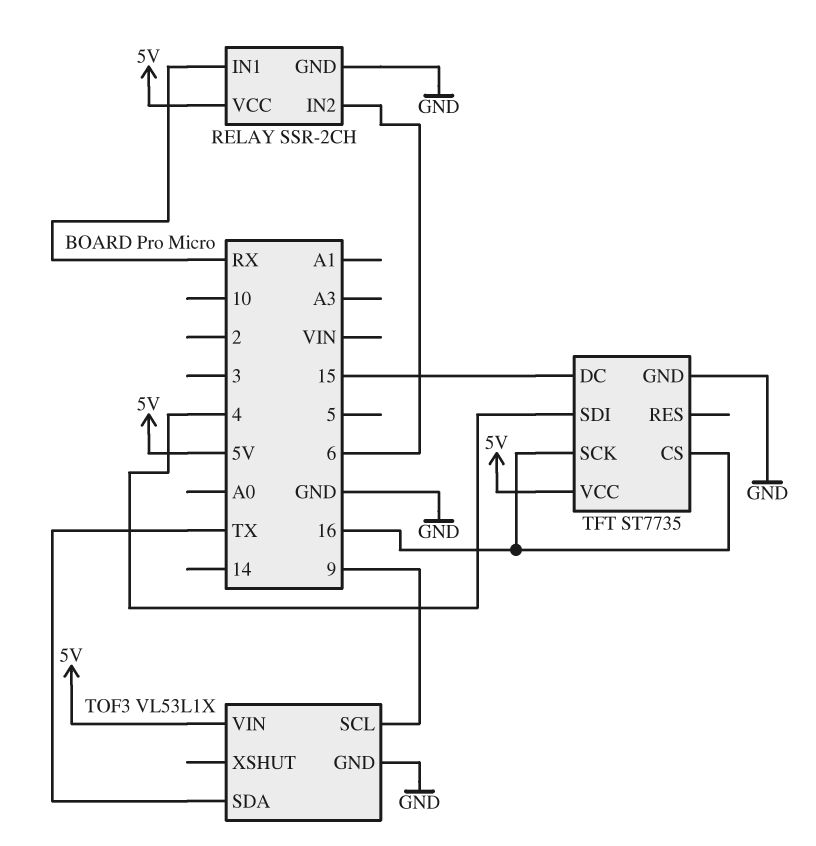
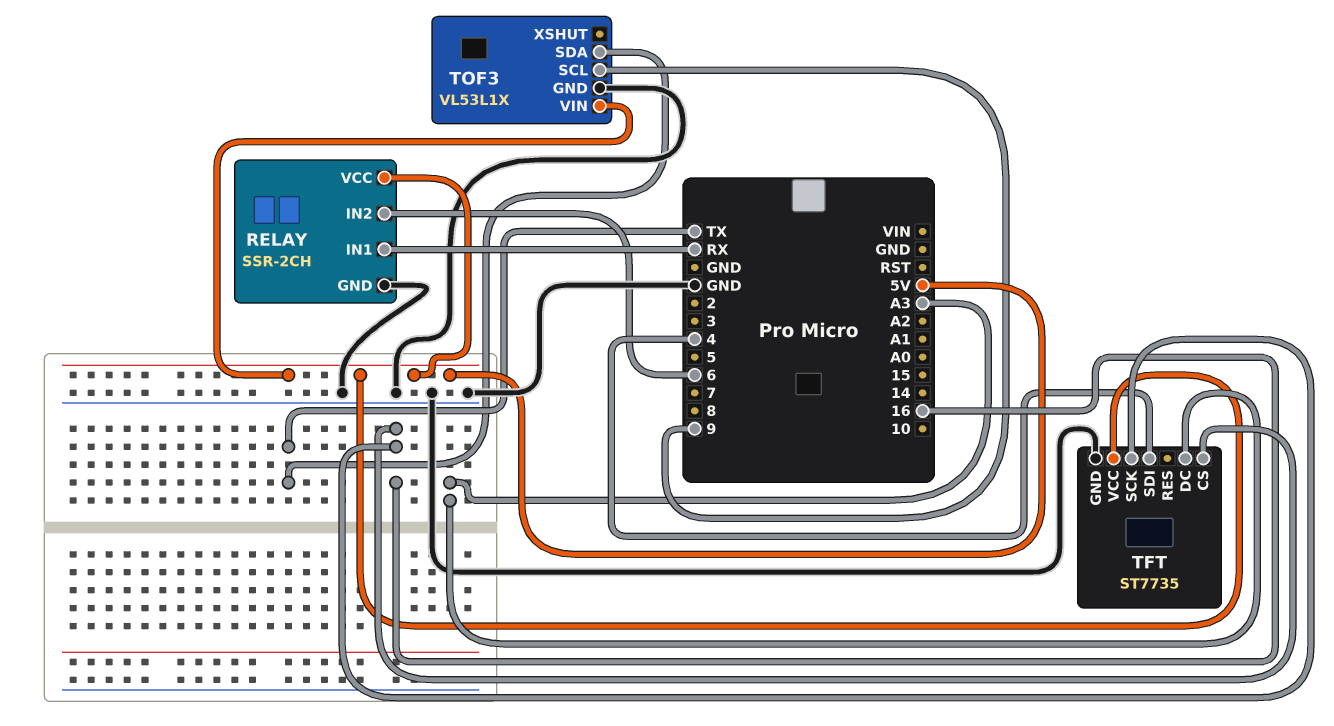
TFT pin DC: 15 -> A3

